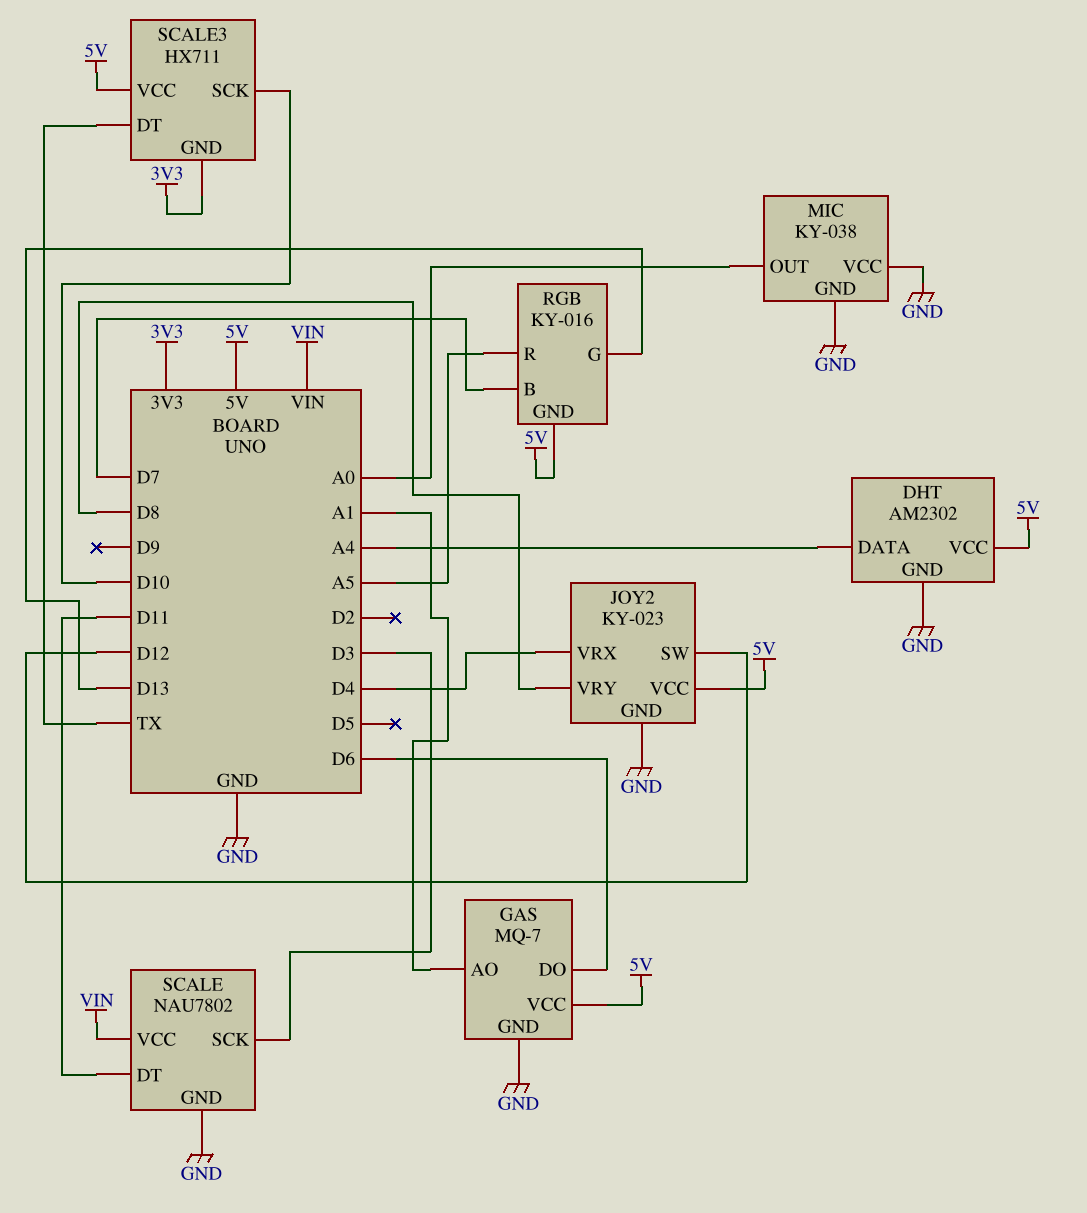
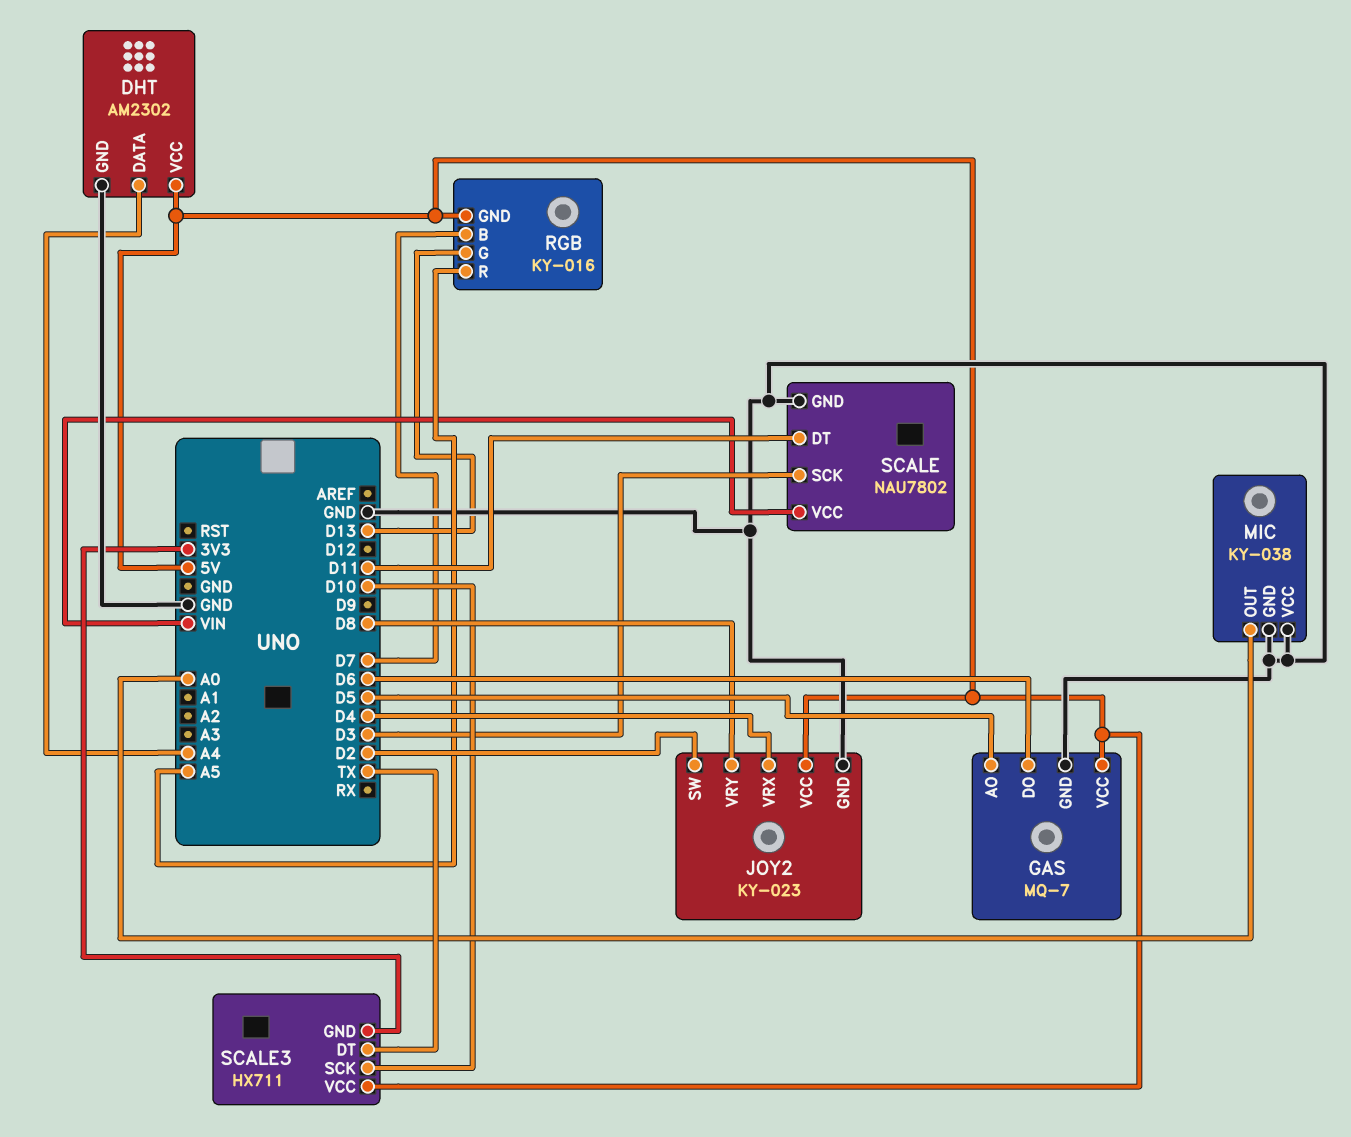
GAS pin AO: A1 -> D5
JOY2 pin SW: D12 -> D2

